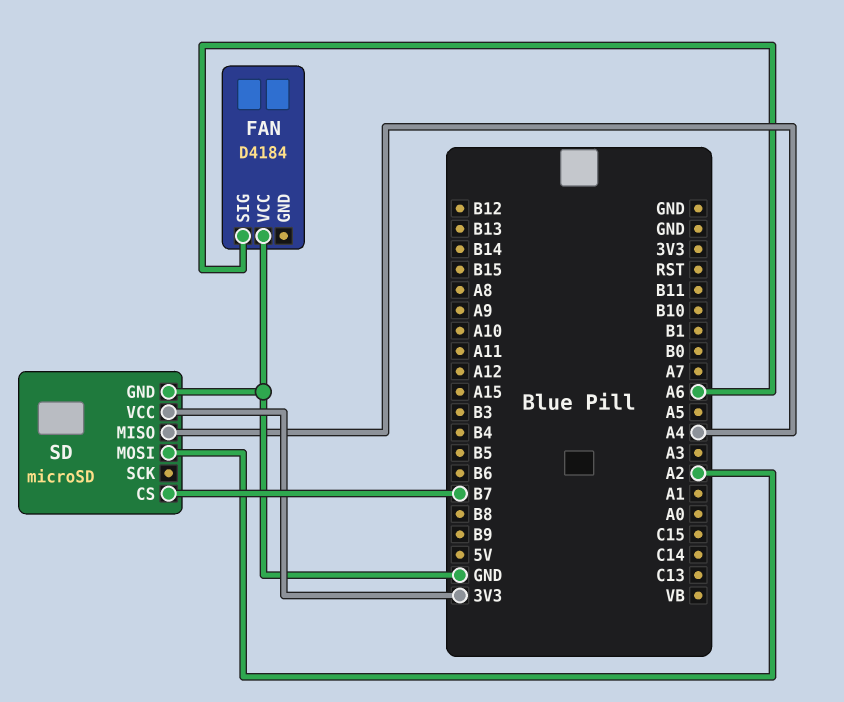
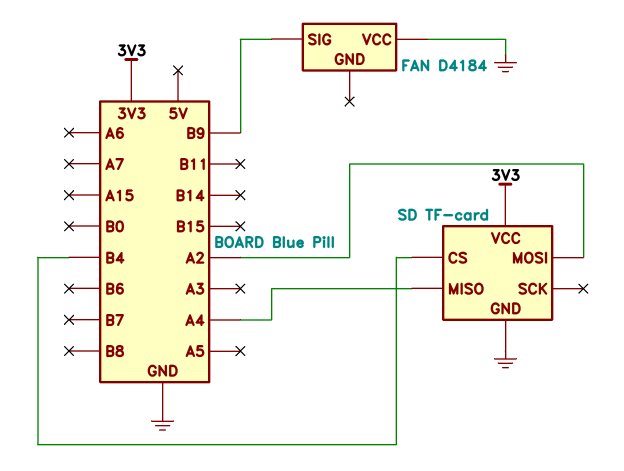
FAN pin SIG: A6 -> B9
SD: microSD -> TF-card
SD pin CS: B7 -> B4

